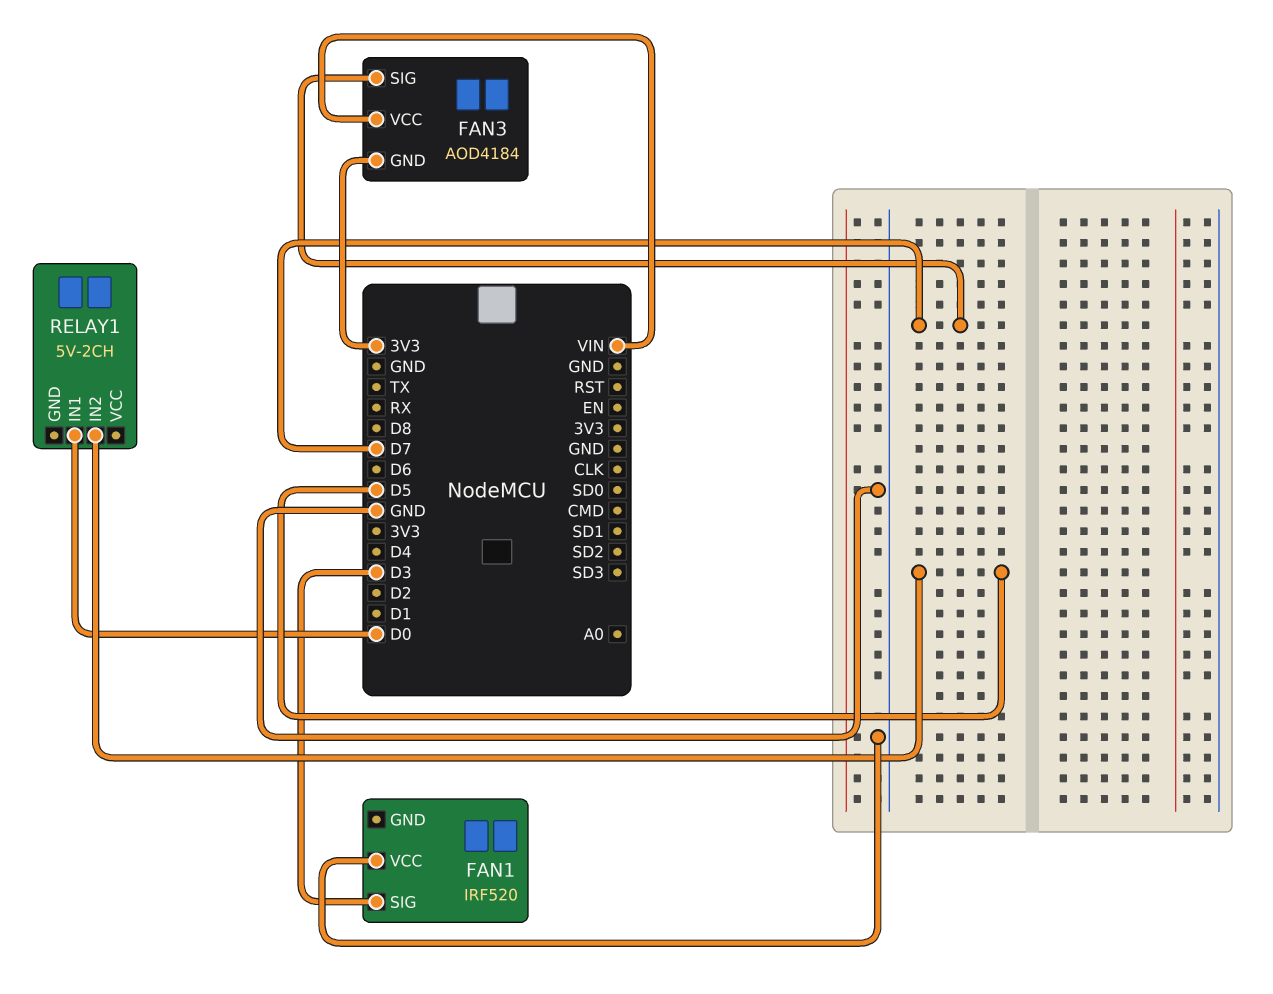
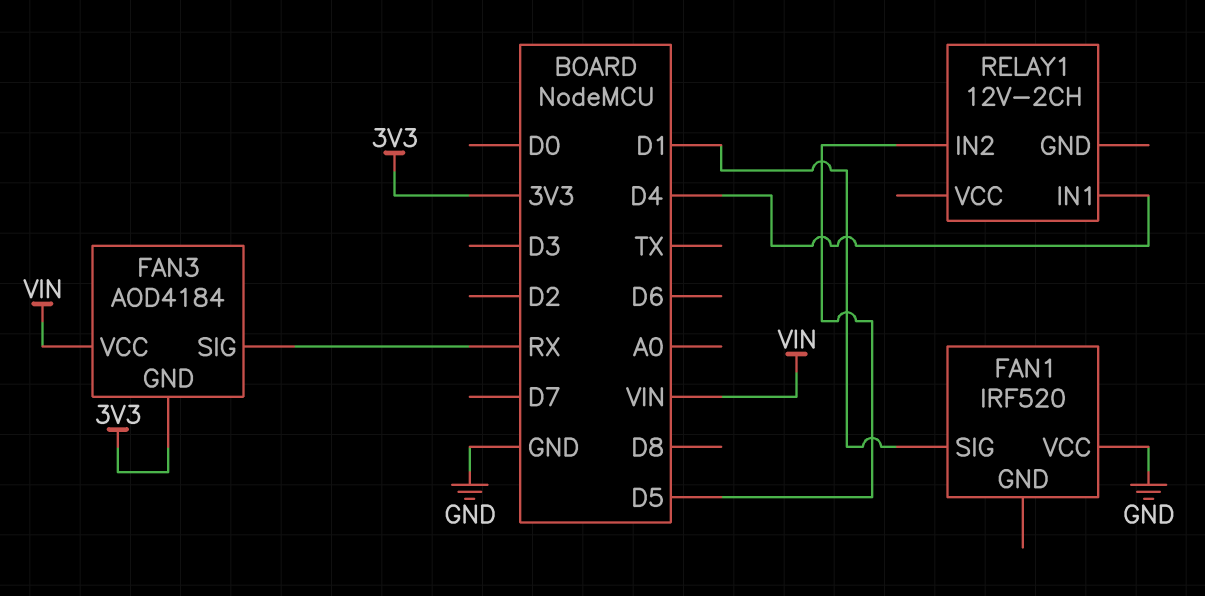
FAN1 pin SIG: D3 -> D1
FAN3 pin SIG: D7 -> RX
RELAY1: 5V-2CH -> 12V-2CH
RELAY1 pin IN1: D0 -> D4

